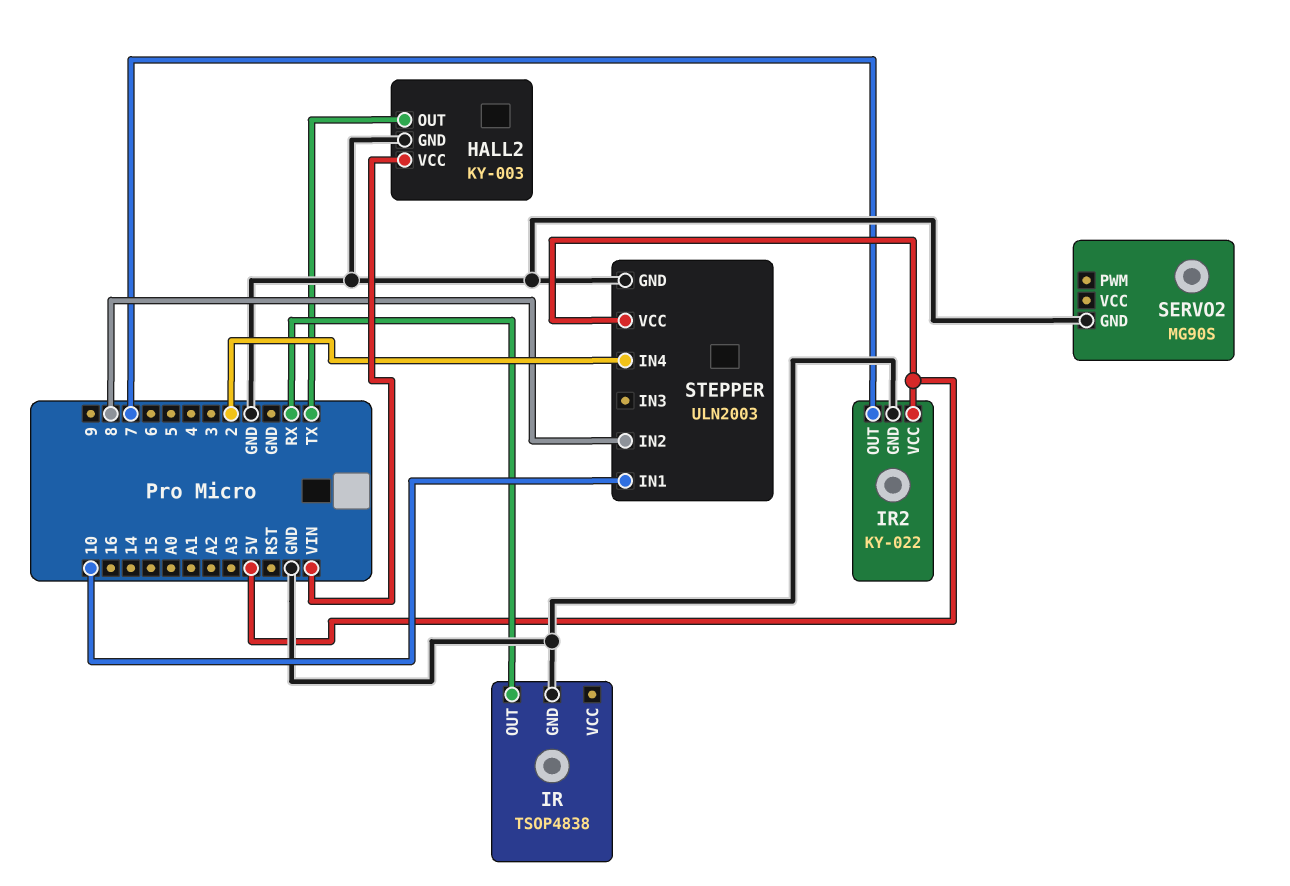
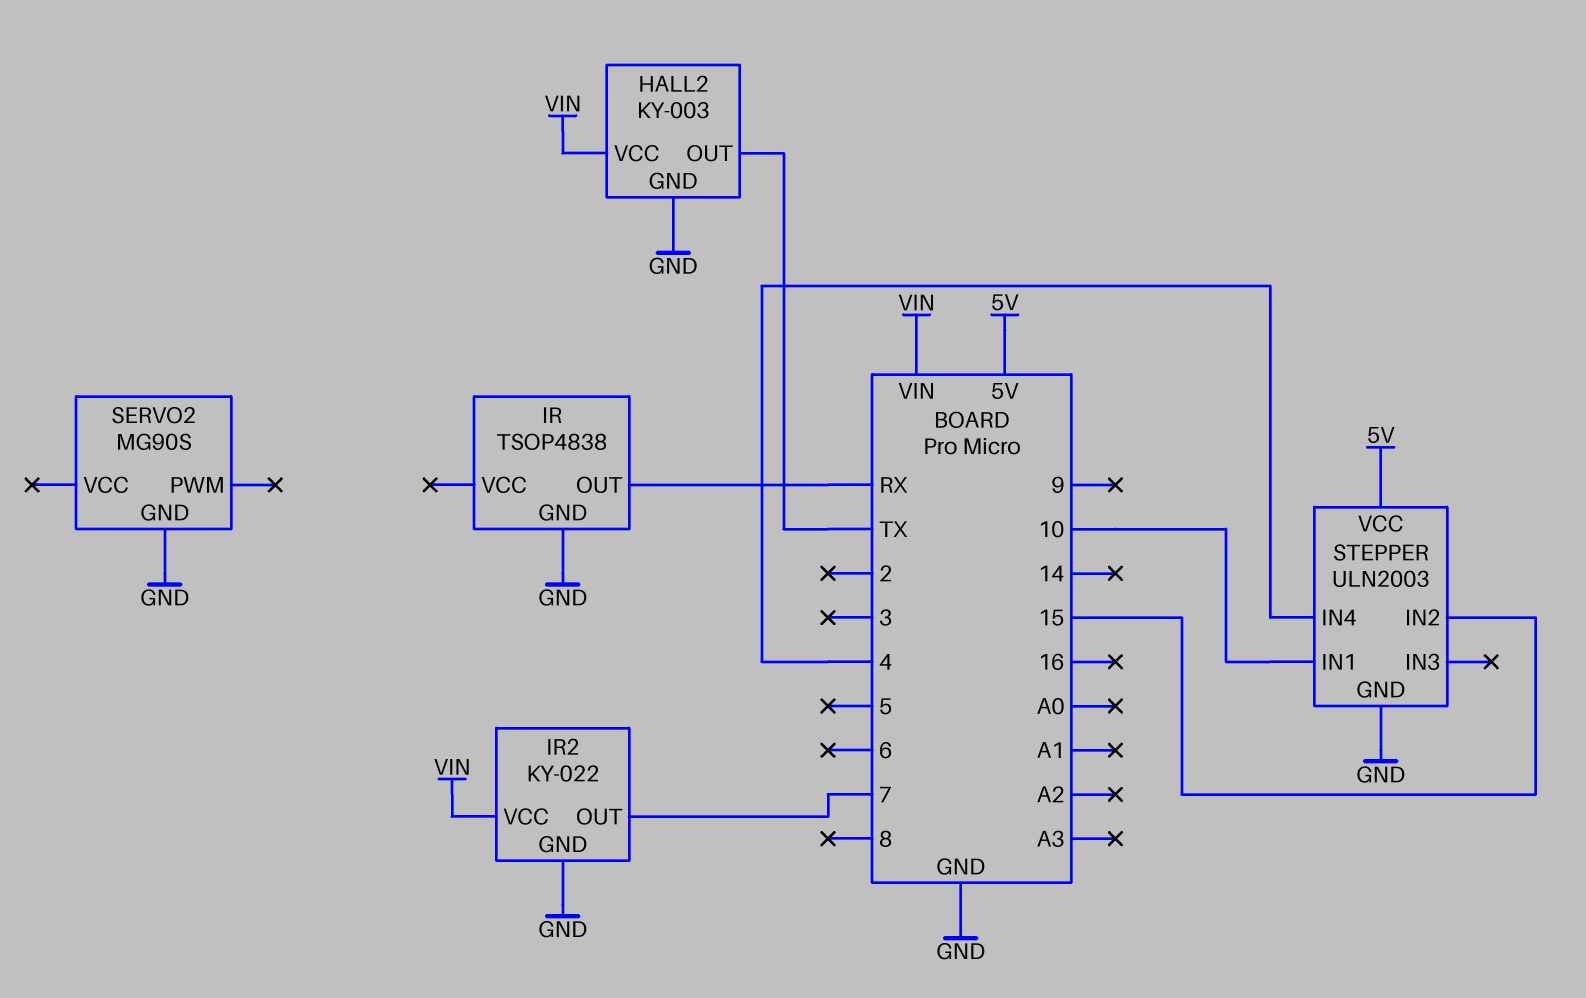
IR2 pin VCC: 5V -> VIN
STEPPER pin IN2: 8 -> 15
STEPPER pin IN4: 2 -> 4

